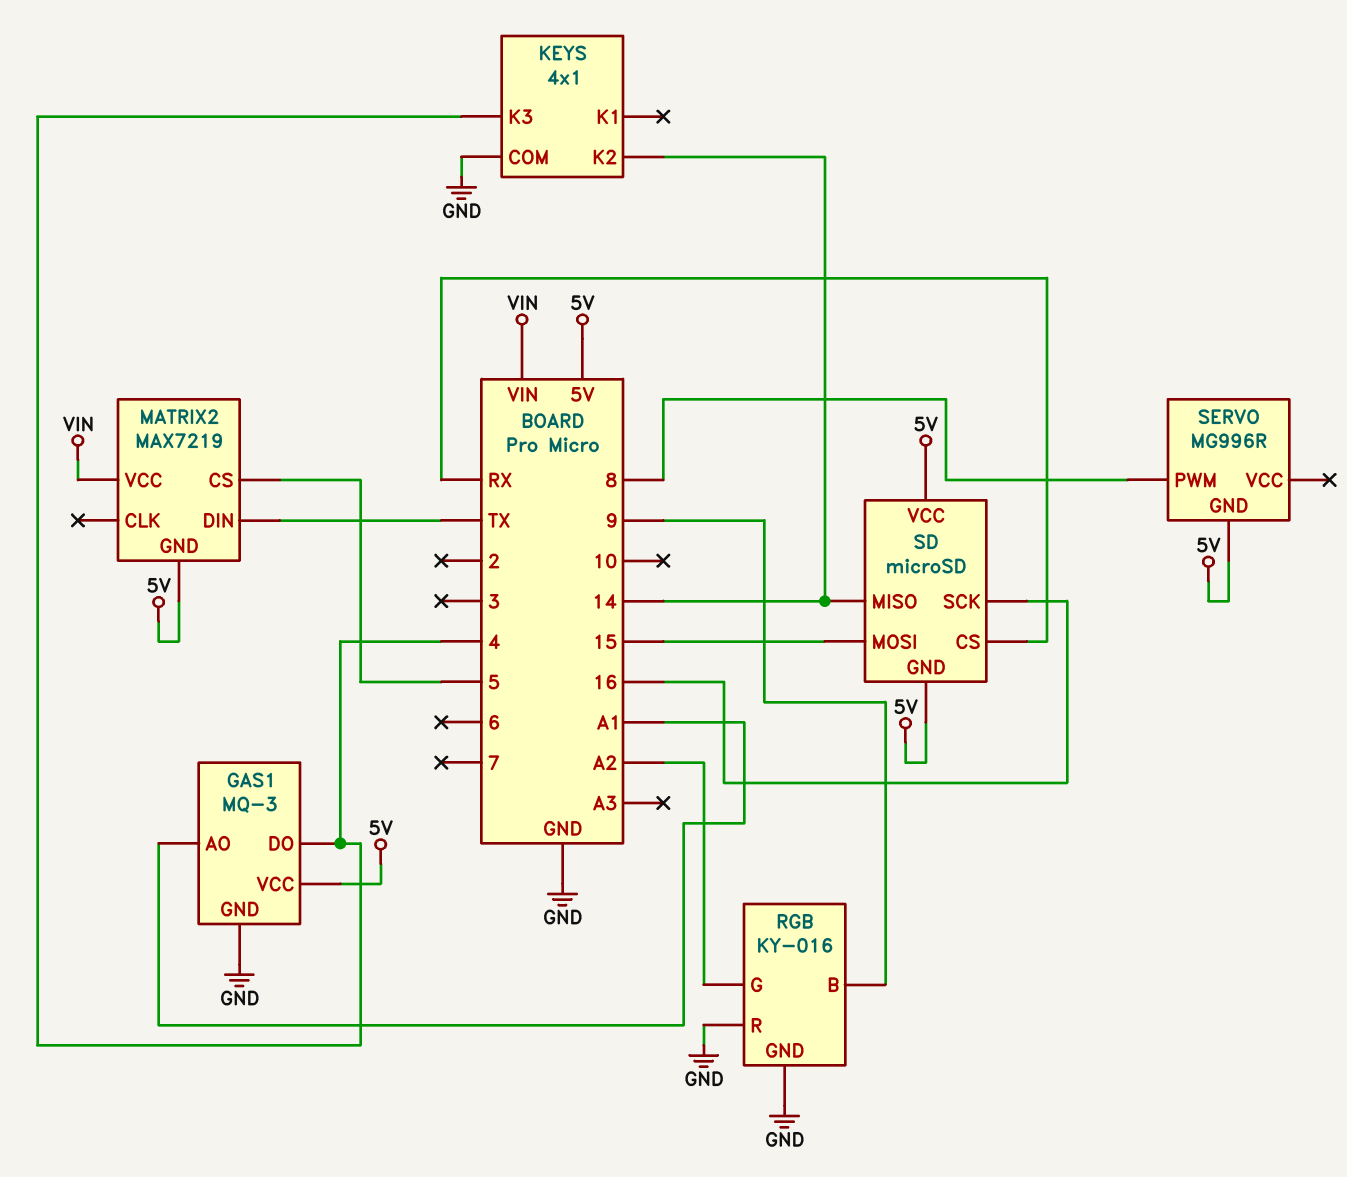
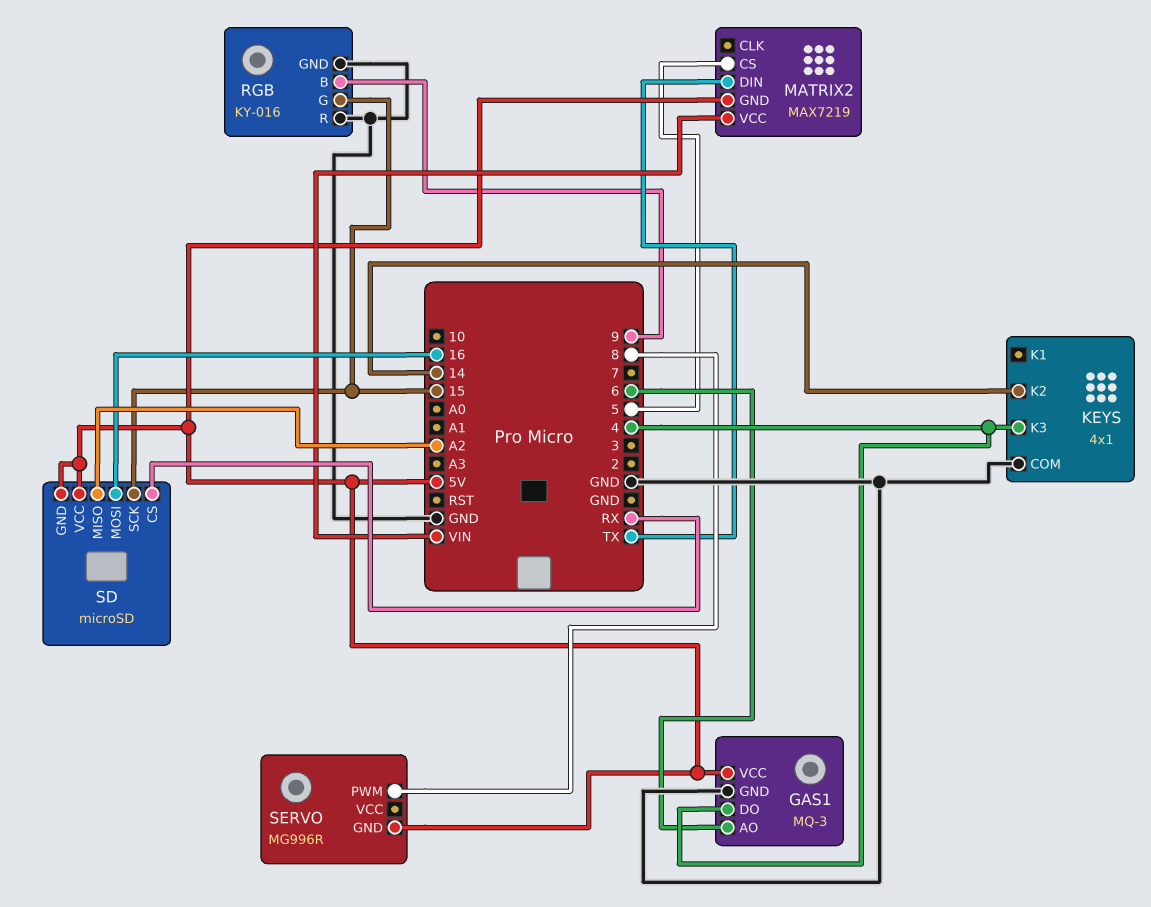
GAS1 pin AO: A1 -> 6
RGB pin G: A2 -> 15
SD pin MISO: 14 -> A2
SD pin MOSI: 15 -> 16
SD pin SCK: 16 -> 15

